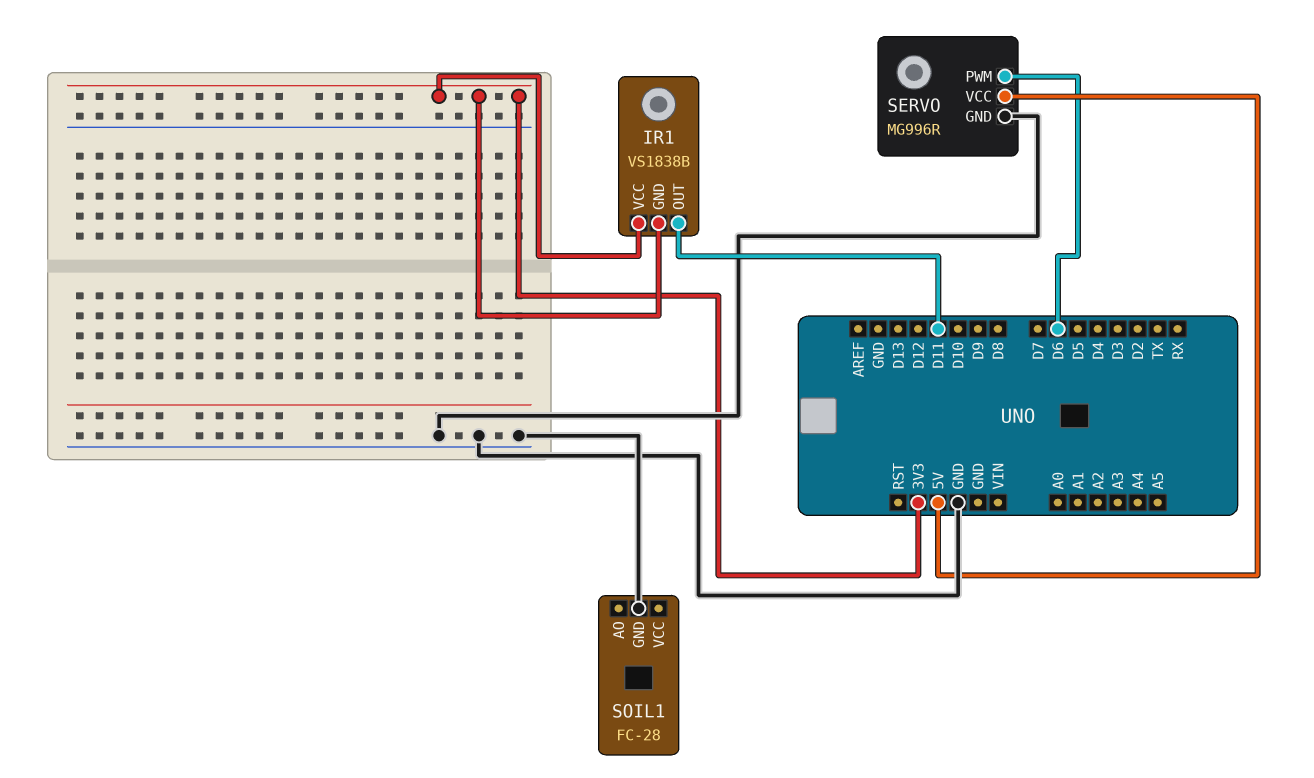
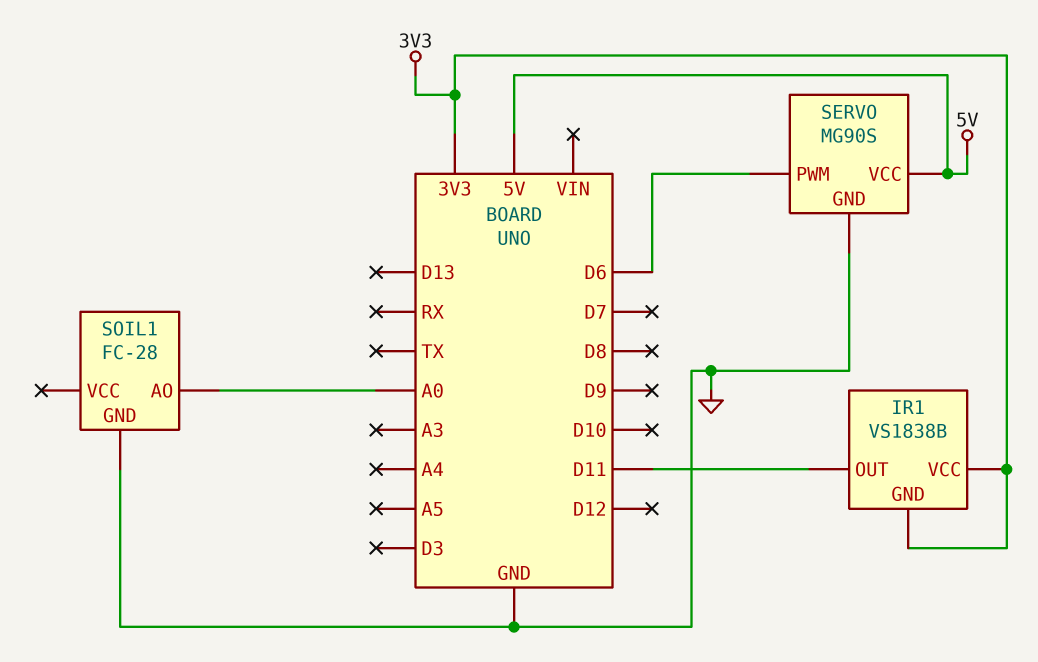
SERVO: MG996R -> MG90S
SOIL1 pin AO: none -> A0

